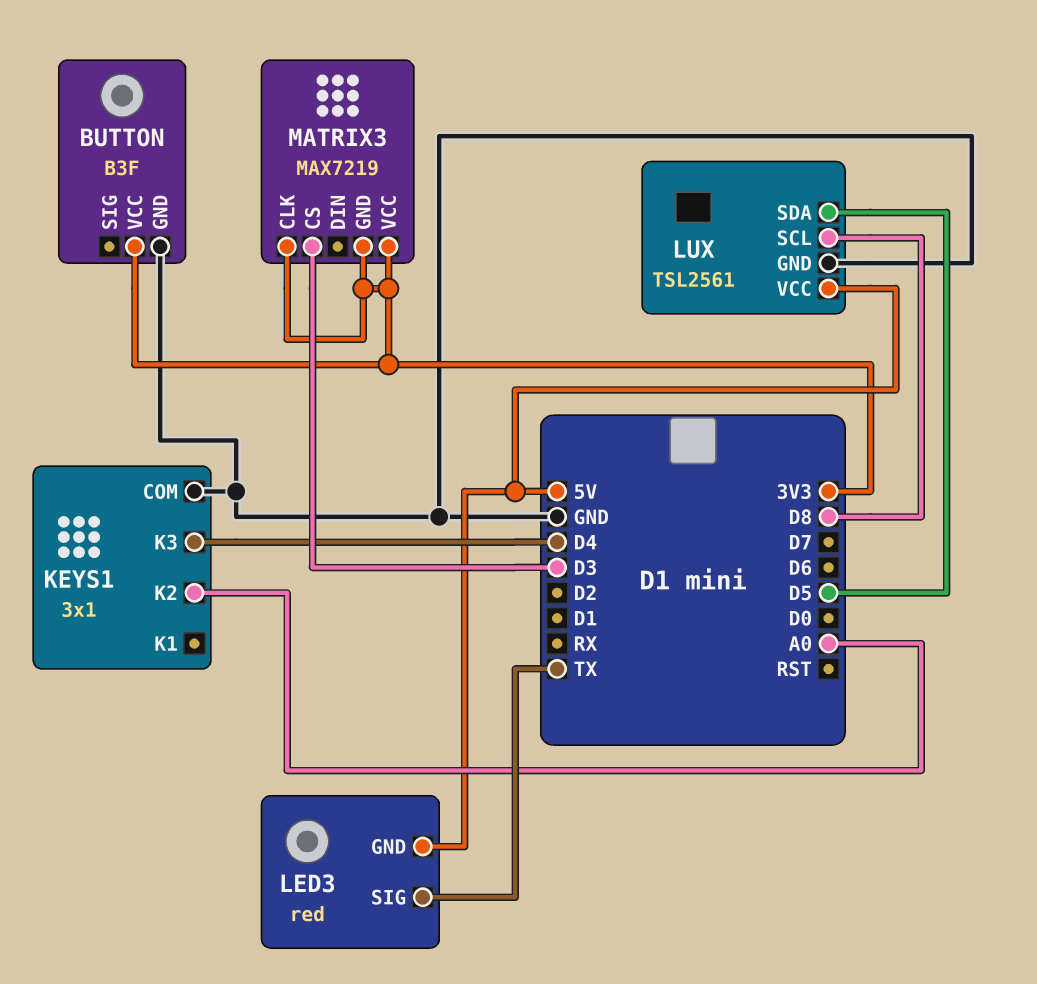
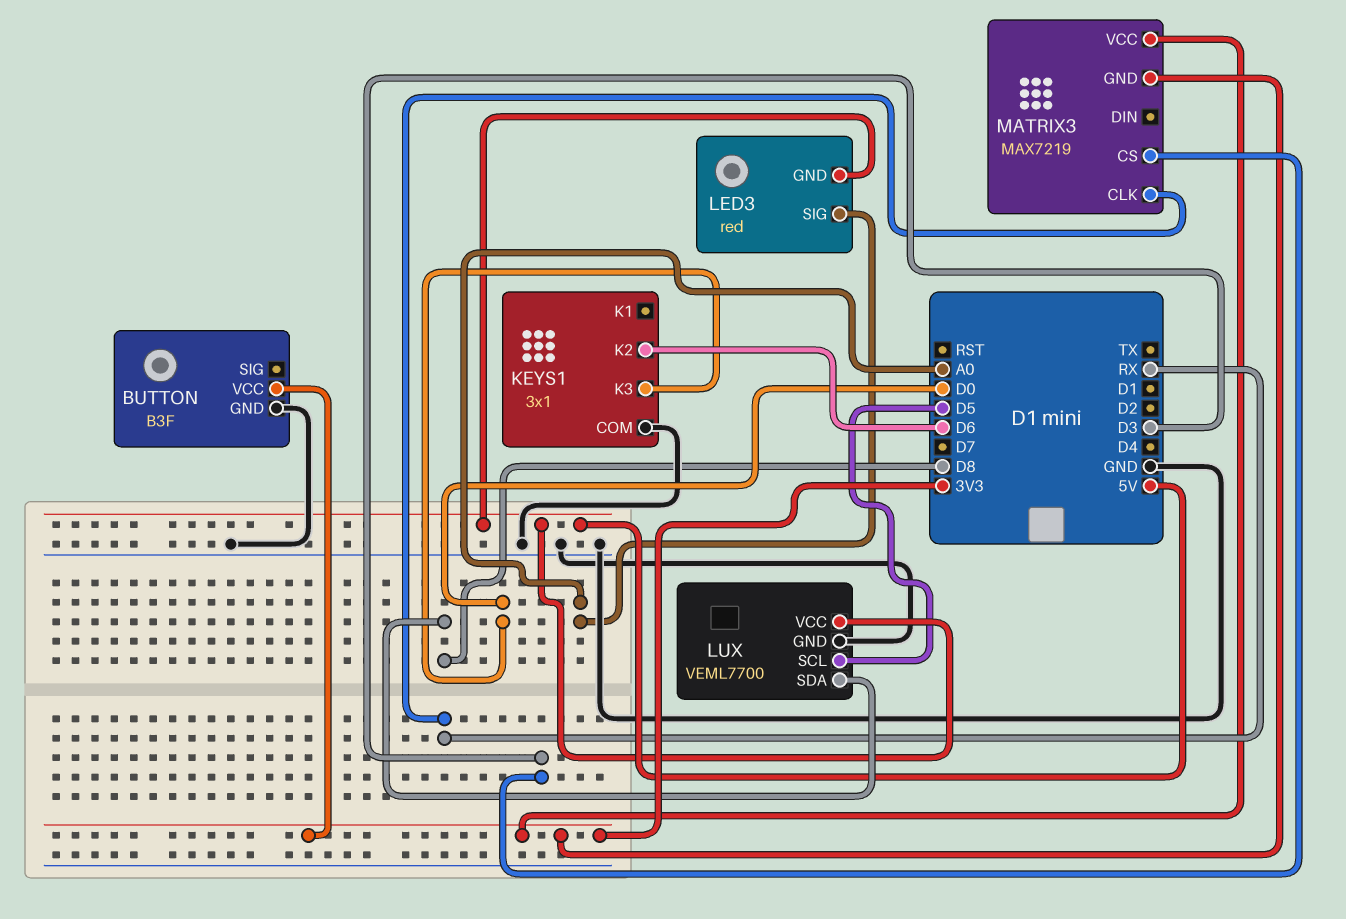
KEYS1 pin K2: A0 -> D6
KEYS1 pin K3: D4 -> D0
LED3 pin SIG: TX -> A0
LUX: TSL2561 -> VEML7700
LUX pin SCL: D8 -> D5
LUX pin SDA: D5 -> D8
MATRIX3 pin CLK: 3V3 -> RX

